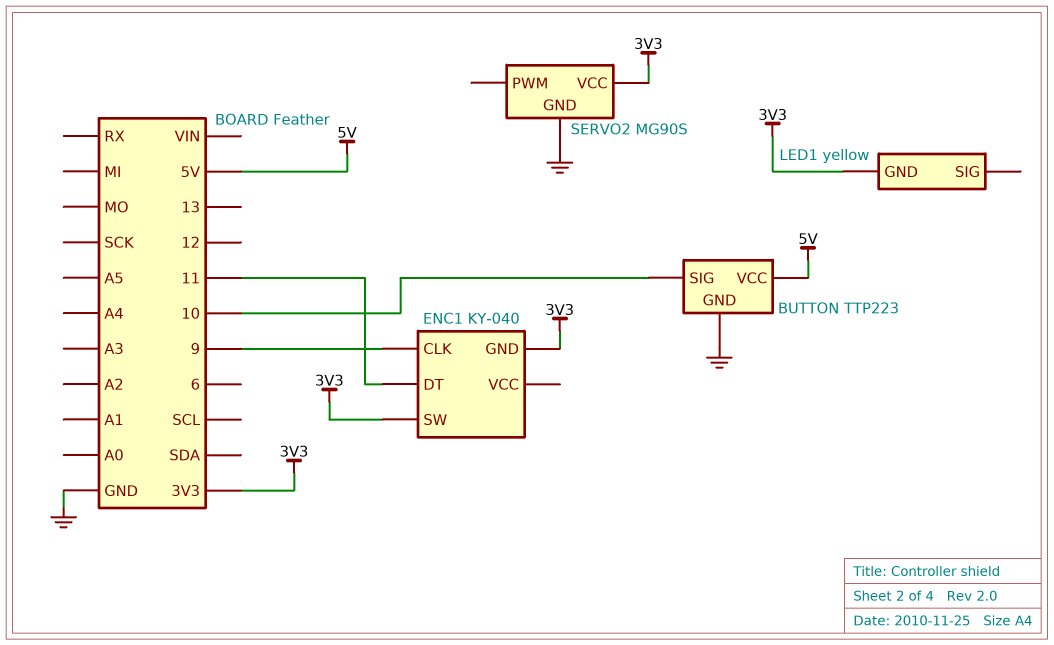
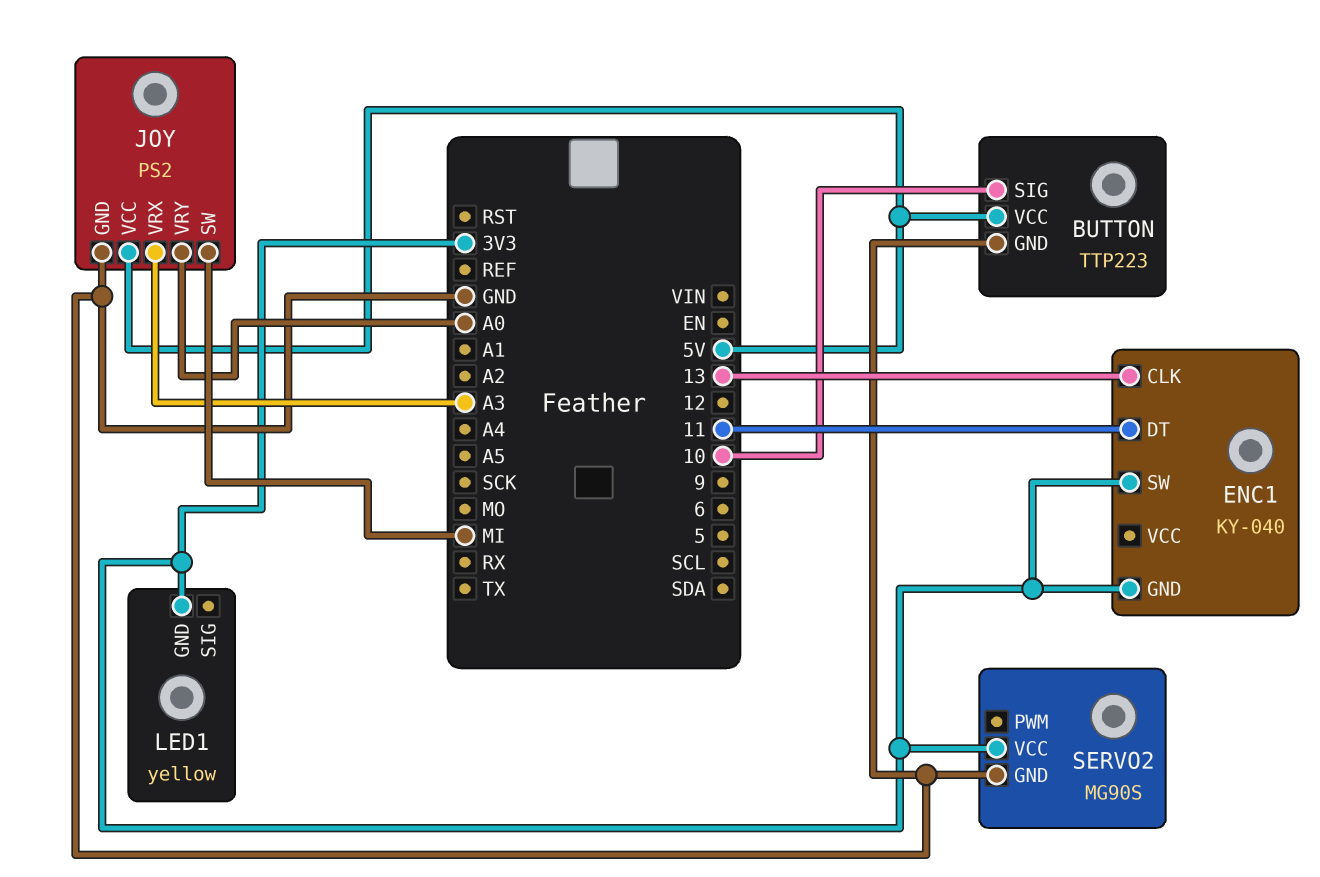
ENC1 pin CLK: 9 -> 13
JOY: none -> PS2
JOY pin GND: none -> GND
JOY pin SW: none -> MI
JOY pin VCC: none -> 5V
JOY pin VRX: none -> A3
JOY pin VRY: none -> A0

